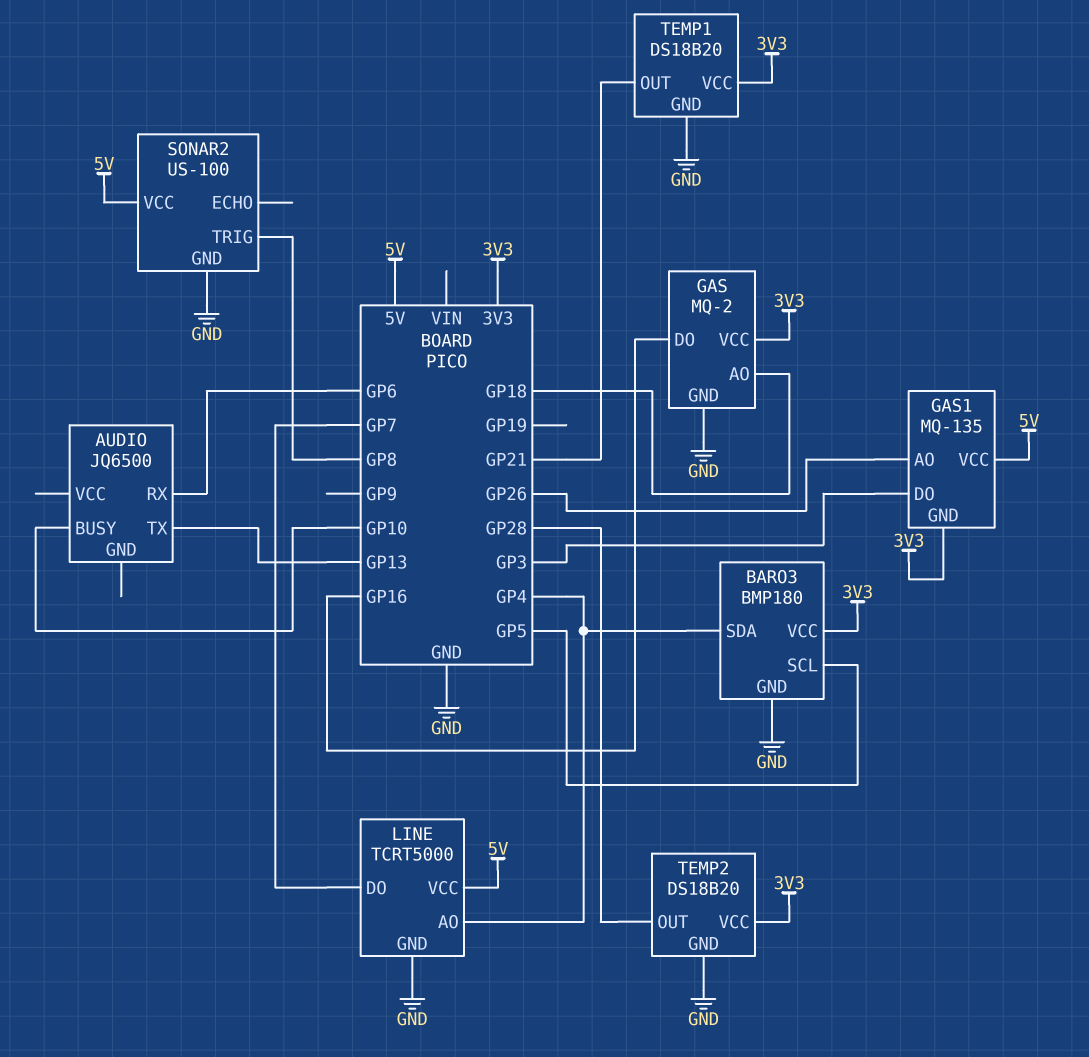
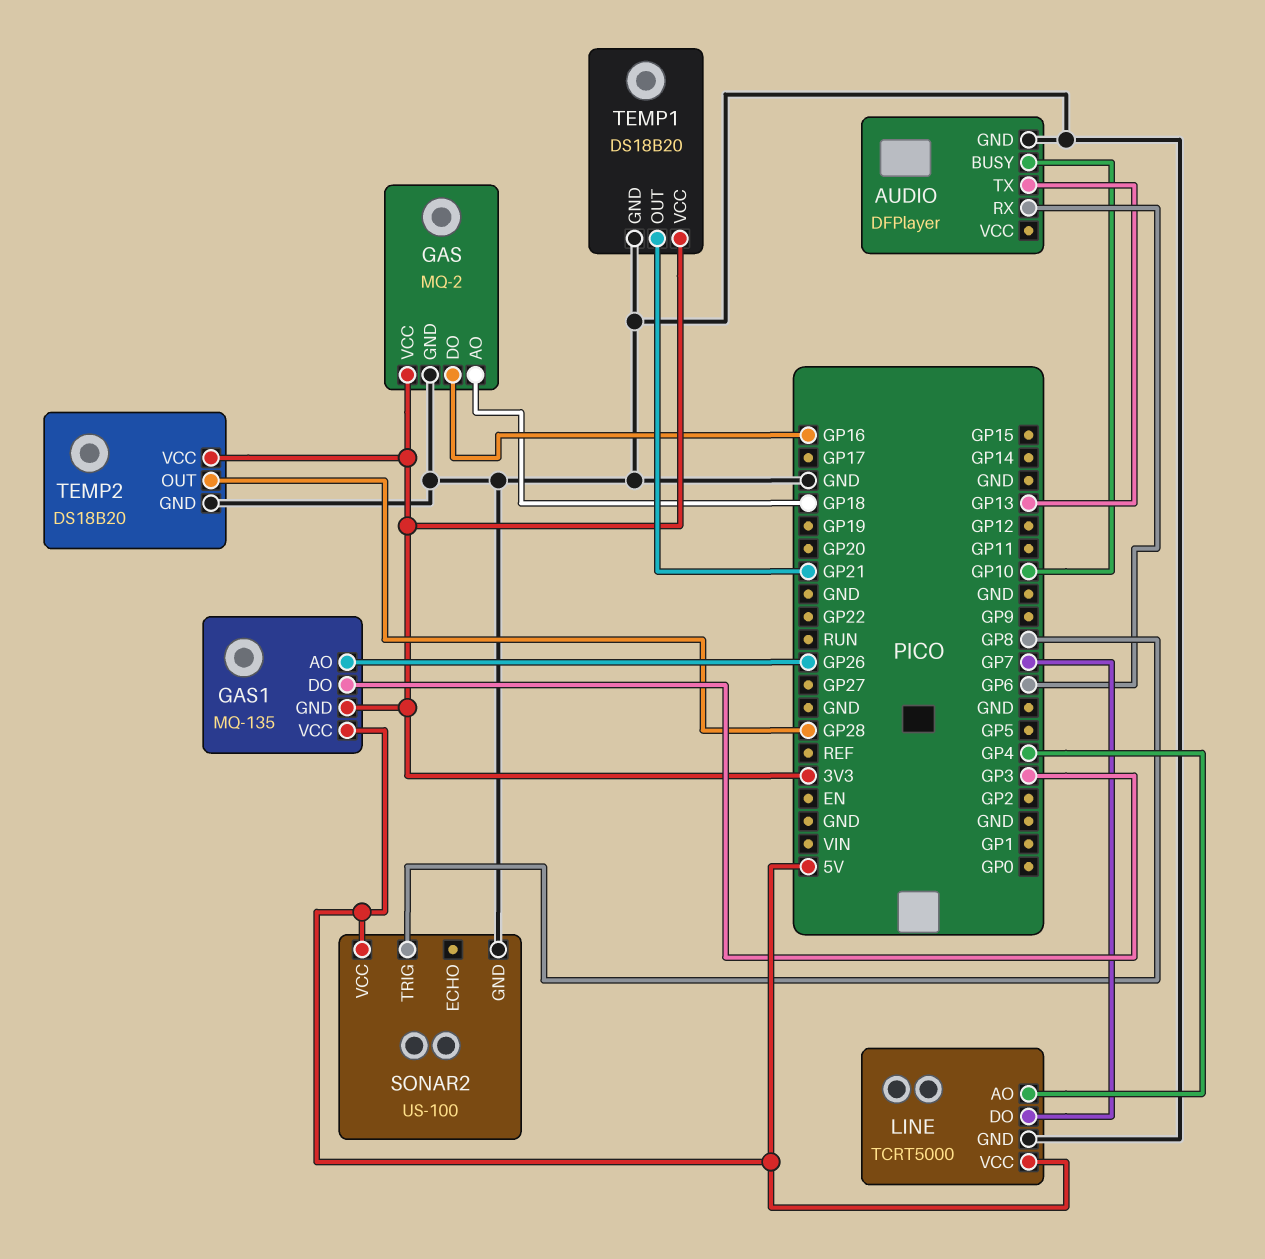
AUDIO: JQ6500 -> DFPlayer
AUDIO pin GND: none -> GND
BARO3: BMP180 -> none
BARO3 pin GND: GND -> none
BARO3 pin SCL: GP5 -> none
BARO3 pin SDA: GP4 -> none
BARO3 pin VCC: 3V3 -> none

